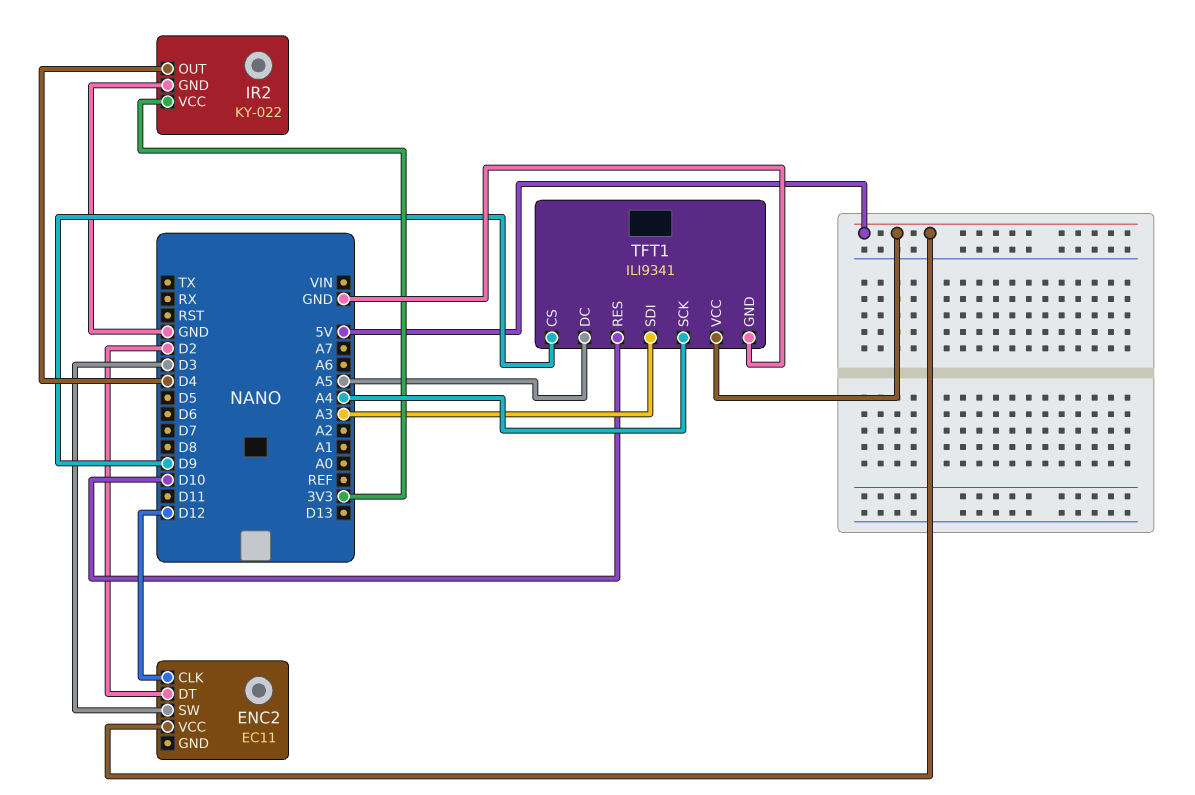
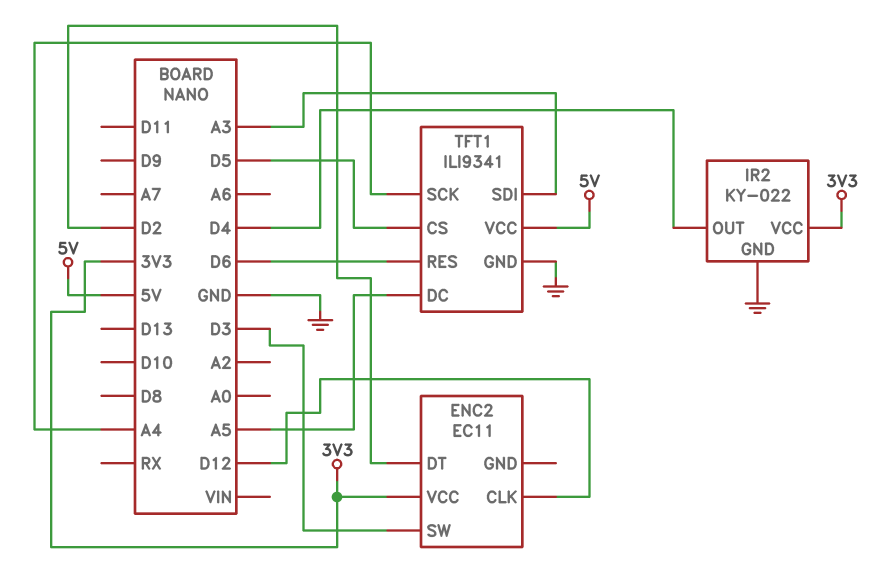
ENC2 pin VCC: 5V -> 3V3
TFT1 pin CS: D9 -> D5
TFT1 pin RES: D10 -> D6

